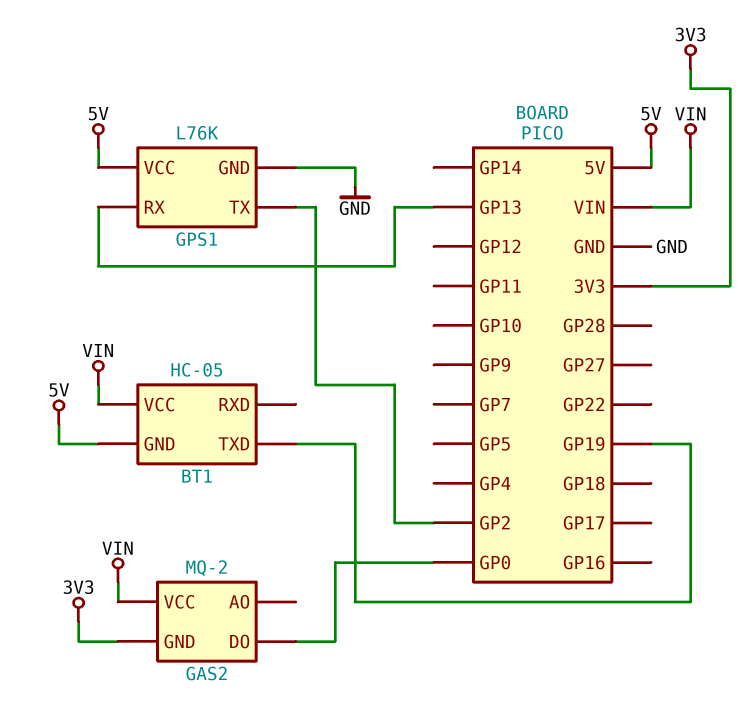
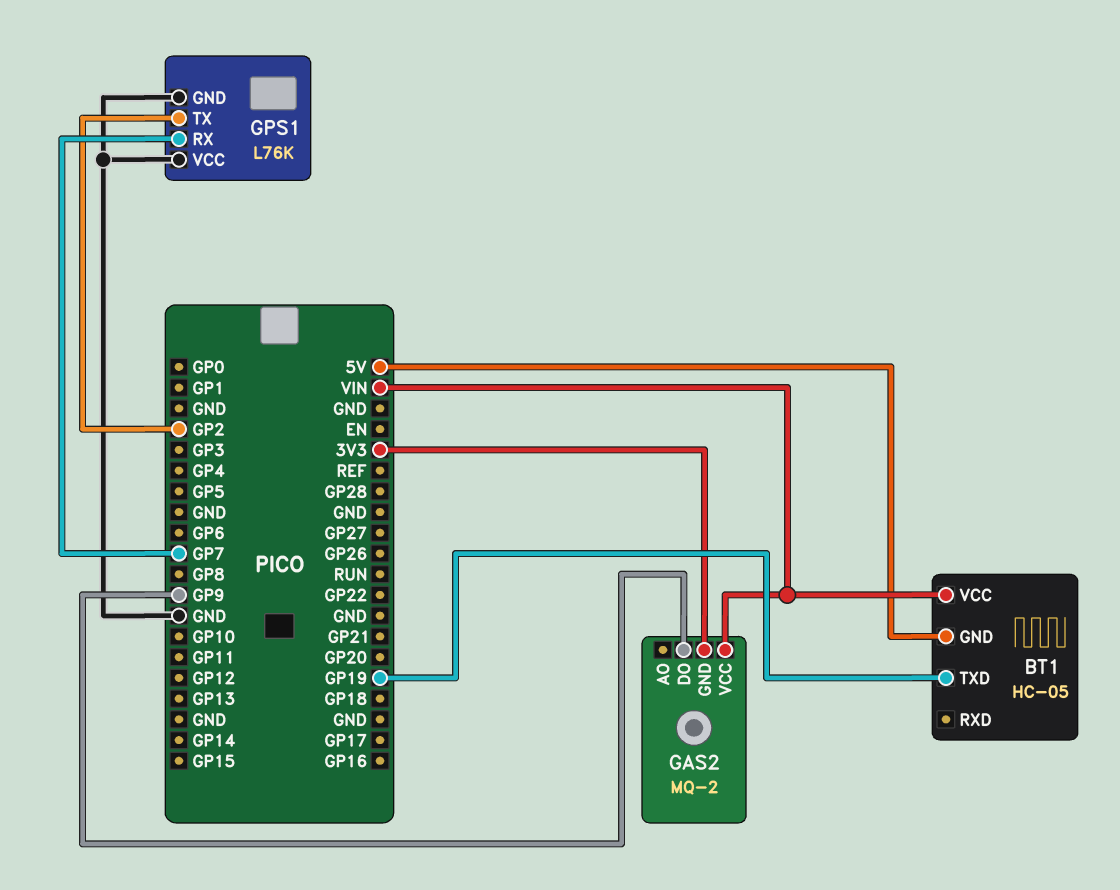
GAS2 pin DO: GP0 -> GP9
GPS1 pin RX: GP13 -> GP7
GPS1 pin VCC: 5V -> GND

